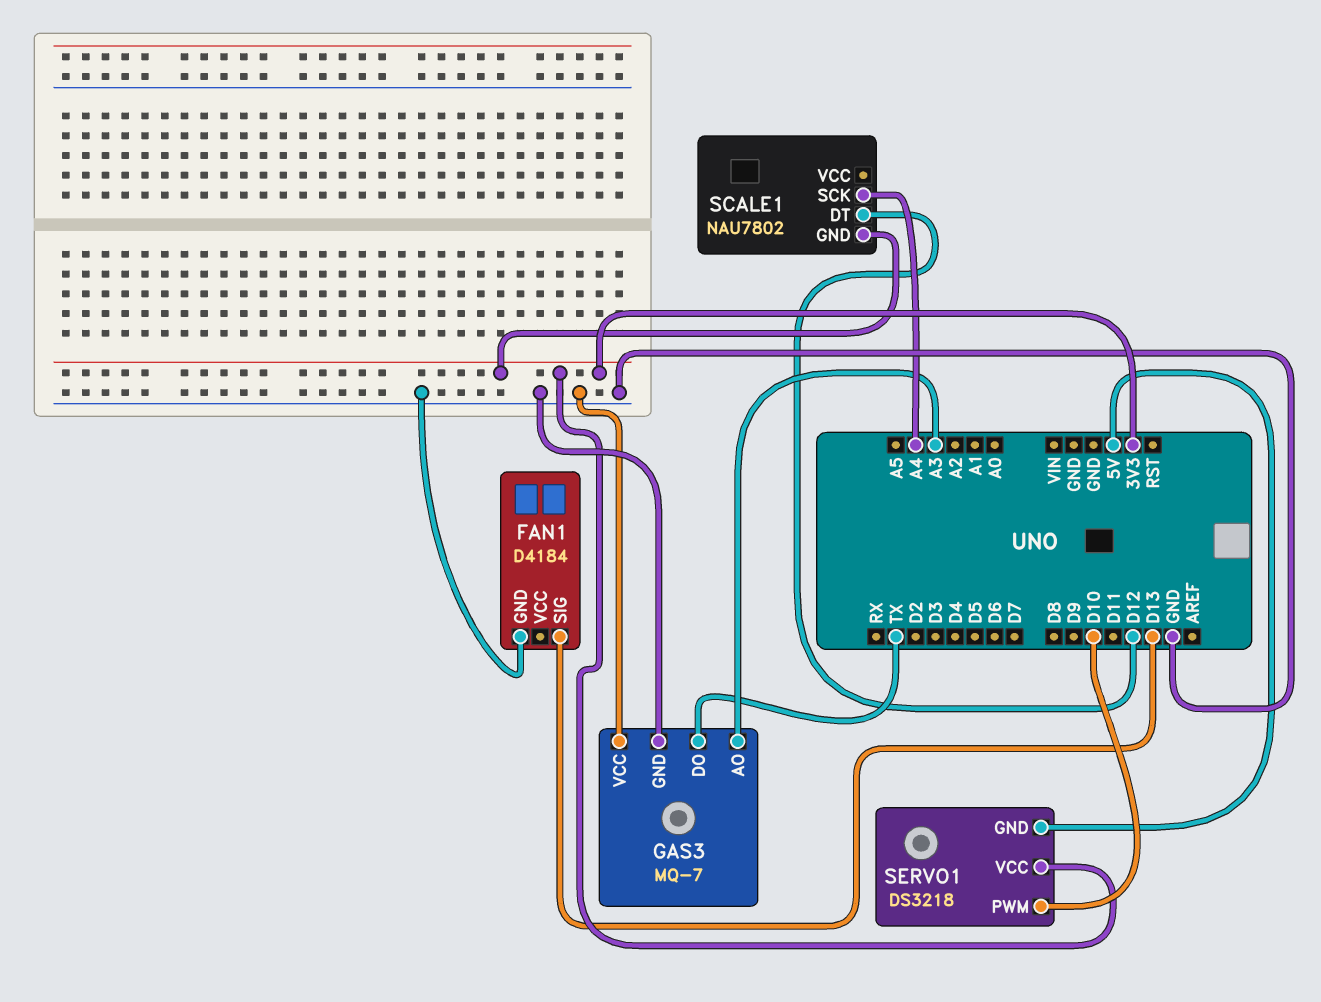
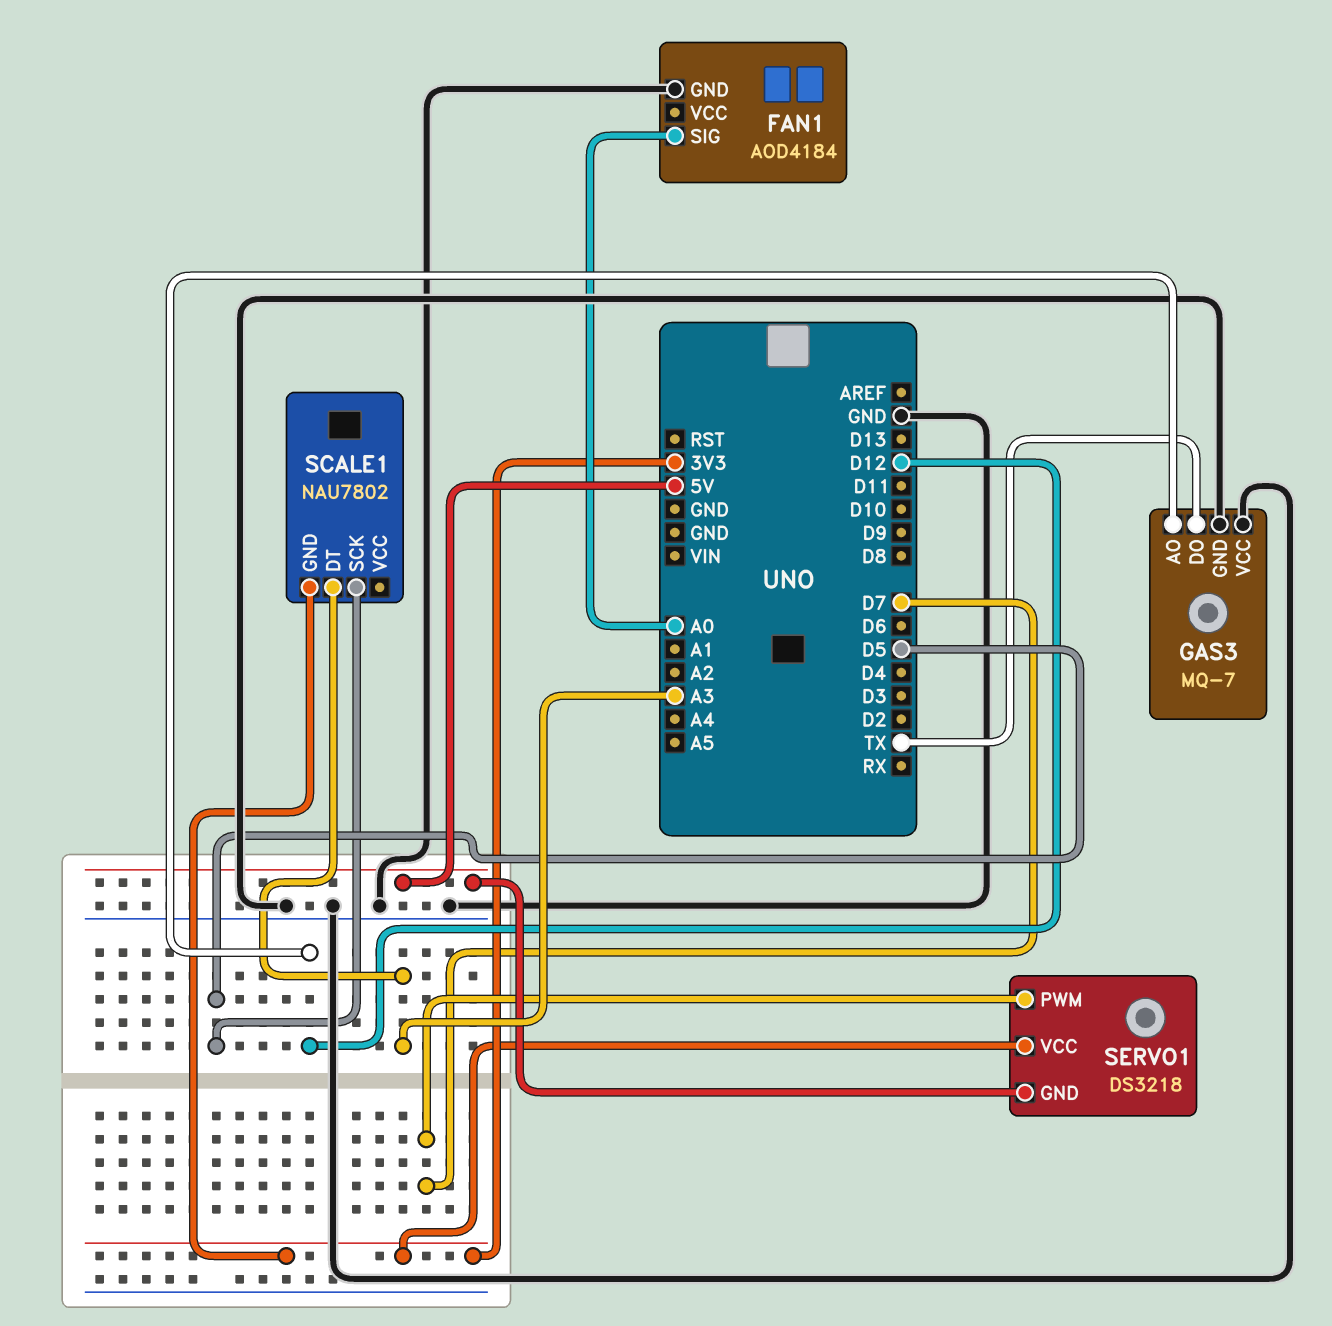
FAN1: D4184 -> AOD4184
FAN1 pin SIG: D13 -> A0
GAS3 pin AO: A3 -> D12
SCALE1 pin DT: D12 -> A3
SCALE1 pin SCK: A4 -> D5
SERVO1 pin PWM: D10 -> D7

